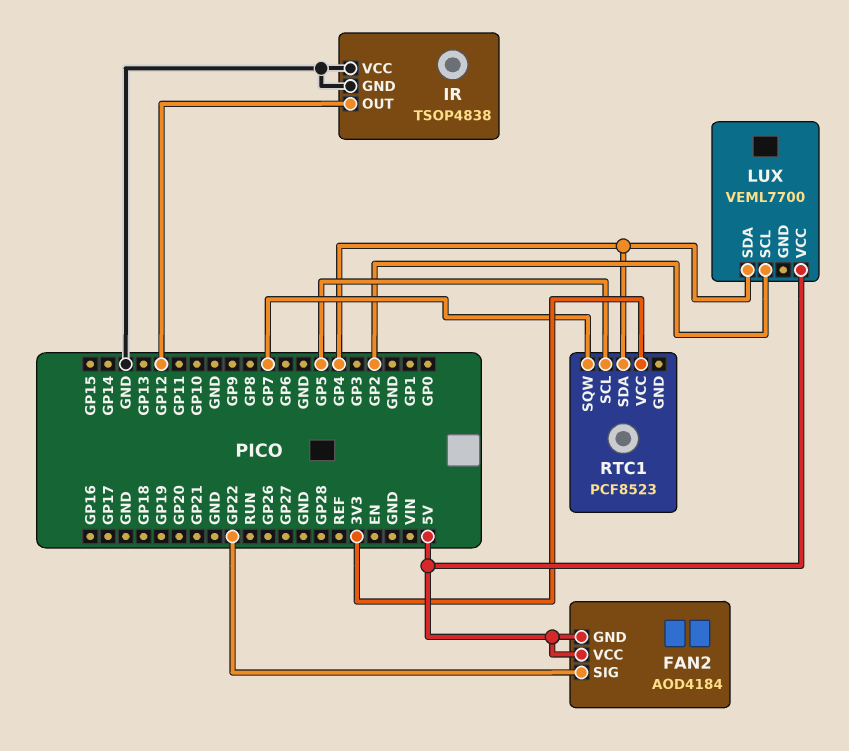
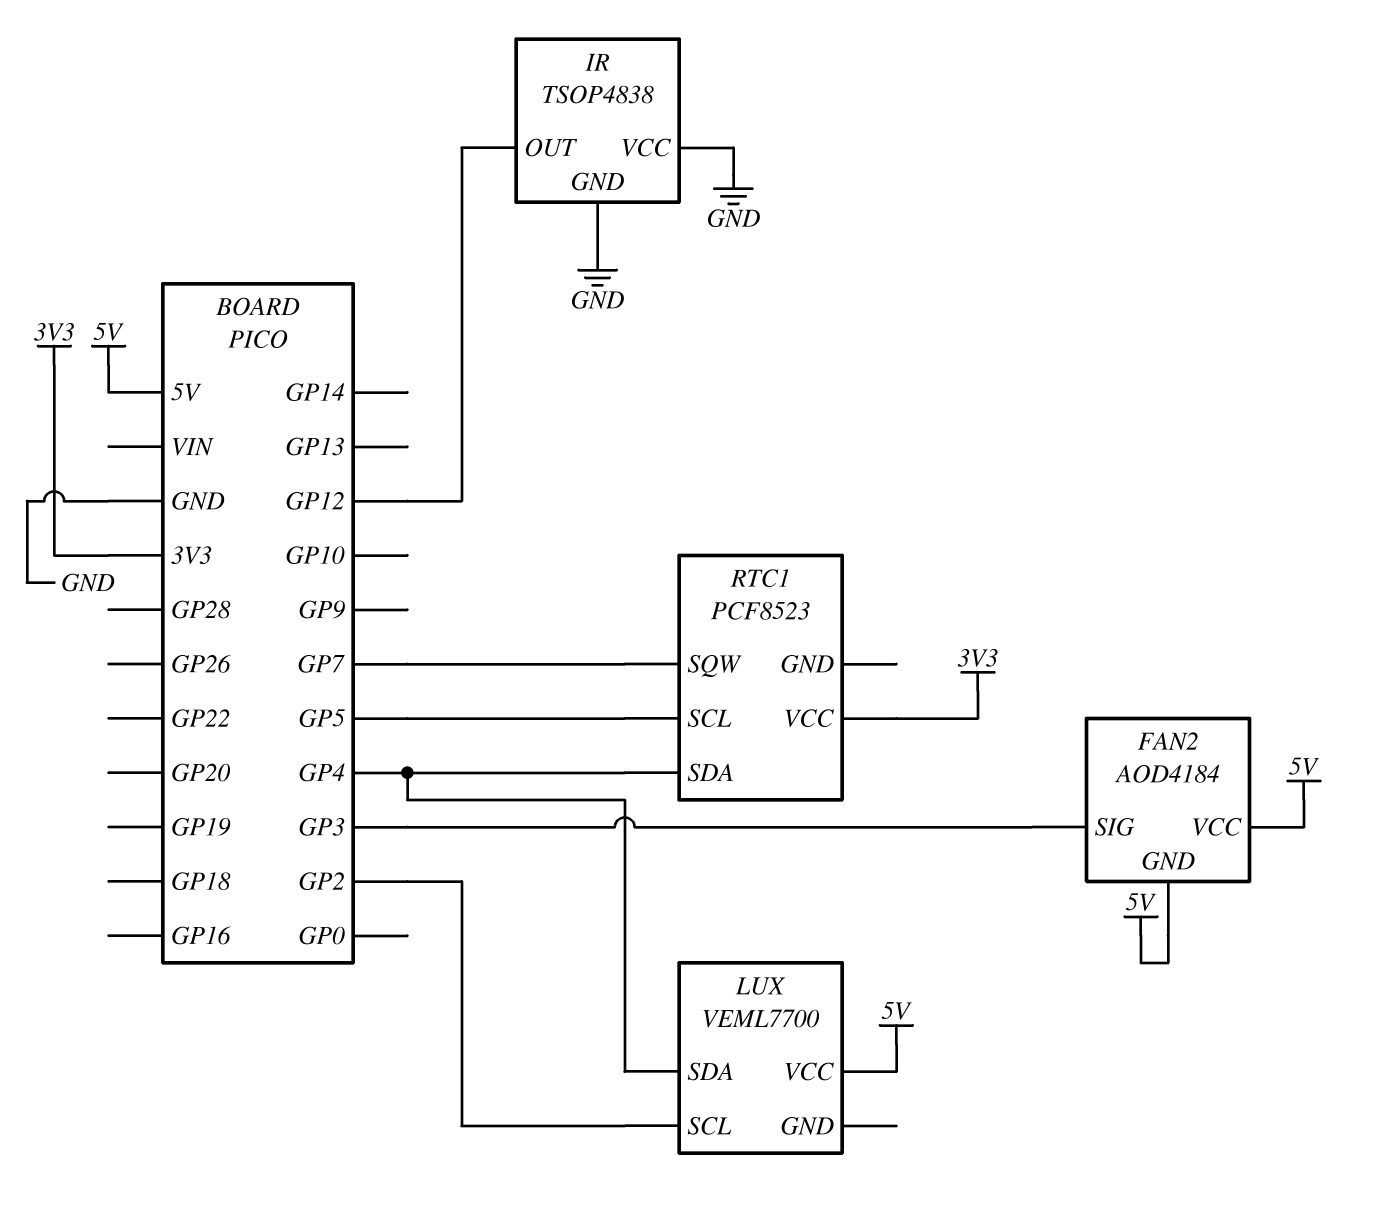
FAN2 pin SIG: GP22 -> GP3

